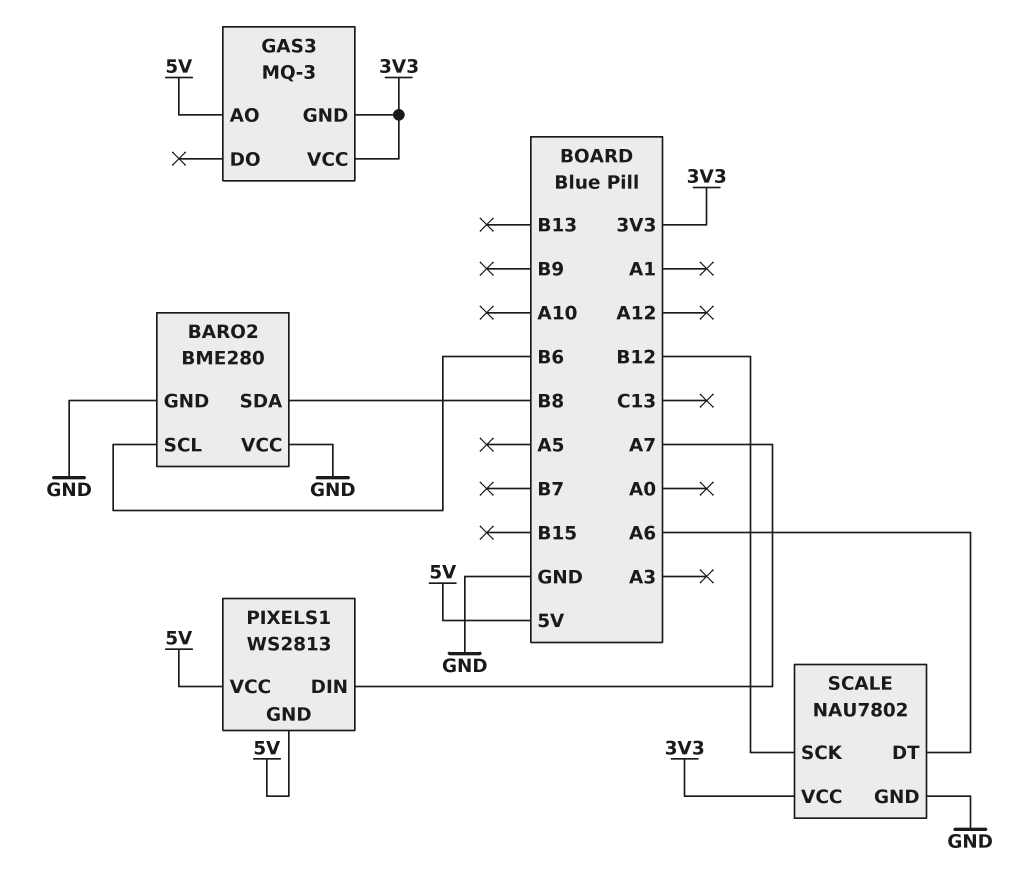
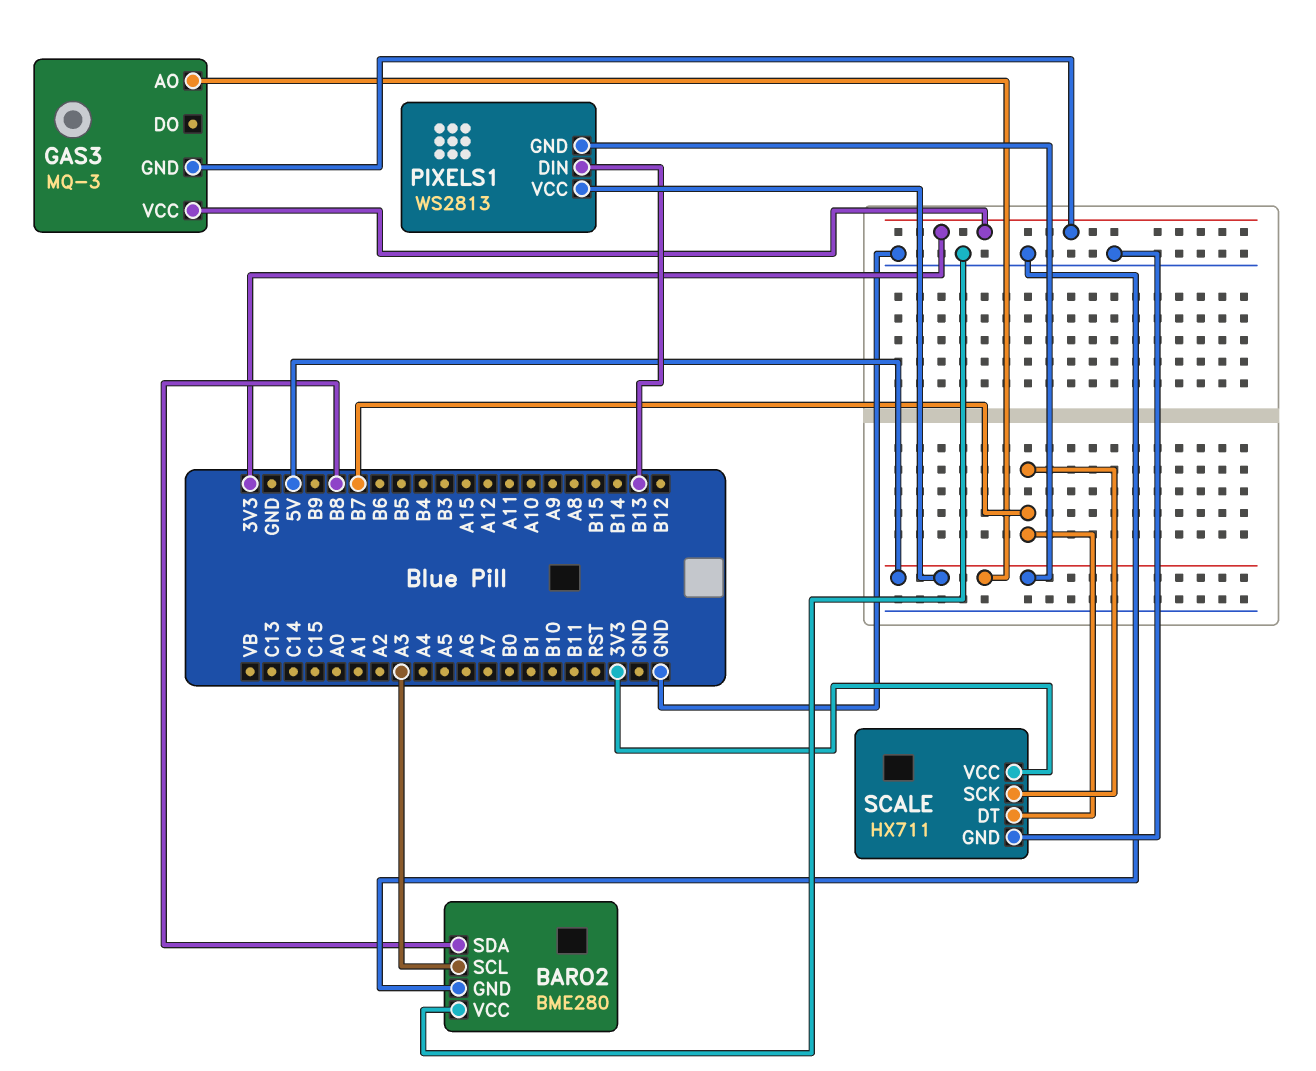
BARO2 pin SCL: B6 -> A3
PIXELS1 pin DIN: A7 -> B13
SCALE: NAU7802 -> HX711
SCALE pin DT: A6 -> B7
SCALE pin SCK: B12 -> B7

